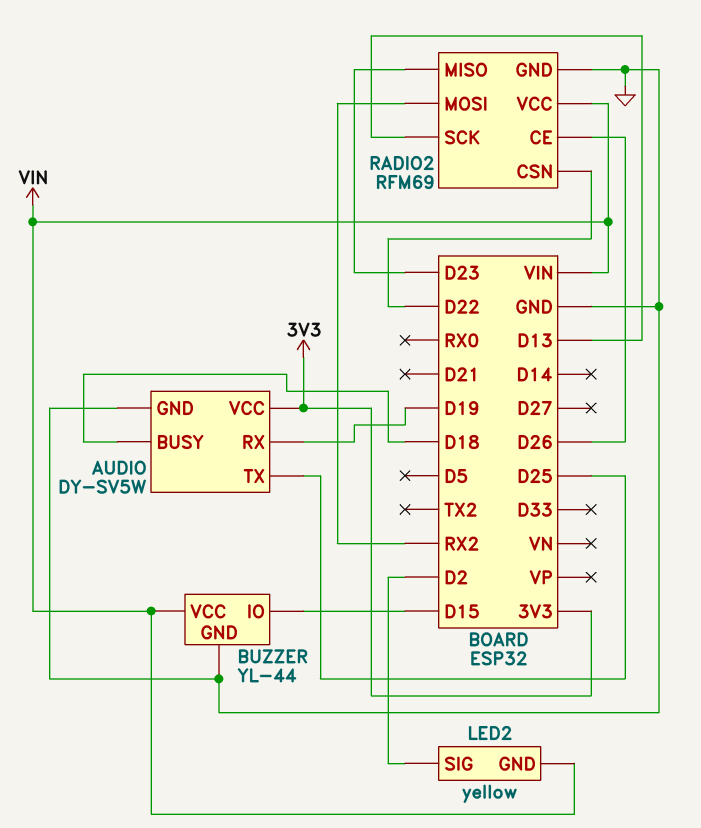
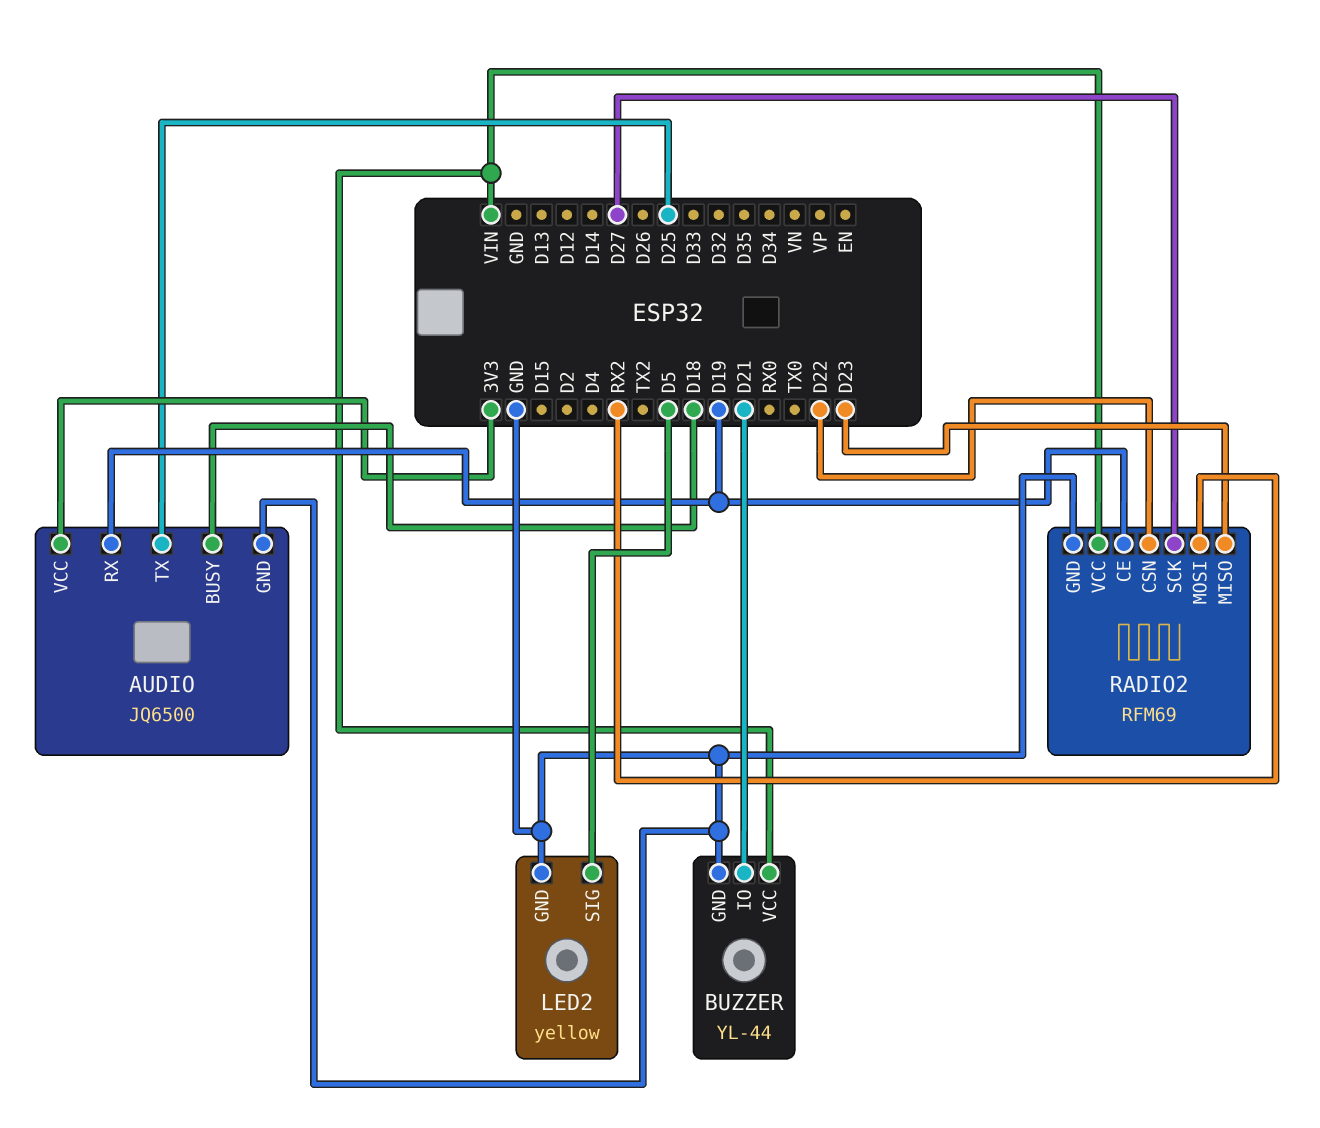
AUDIO: DY-SV5W -> JQ6500
BUZZER pin IO: D15 -> D21
LED2 pin GND: VIN -> GND
LED2 pin SIG: D2 -> D5
RADIO2 pin CE: D26 -> D19
RADIO2 pin SCK: D13 -> D27

